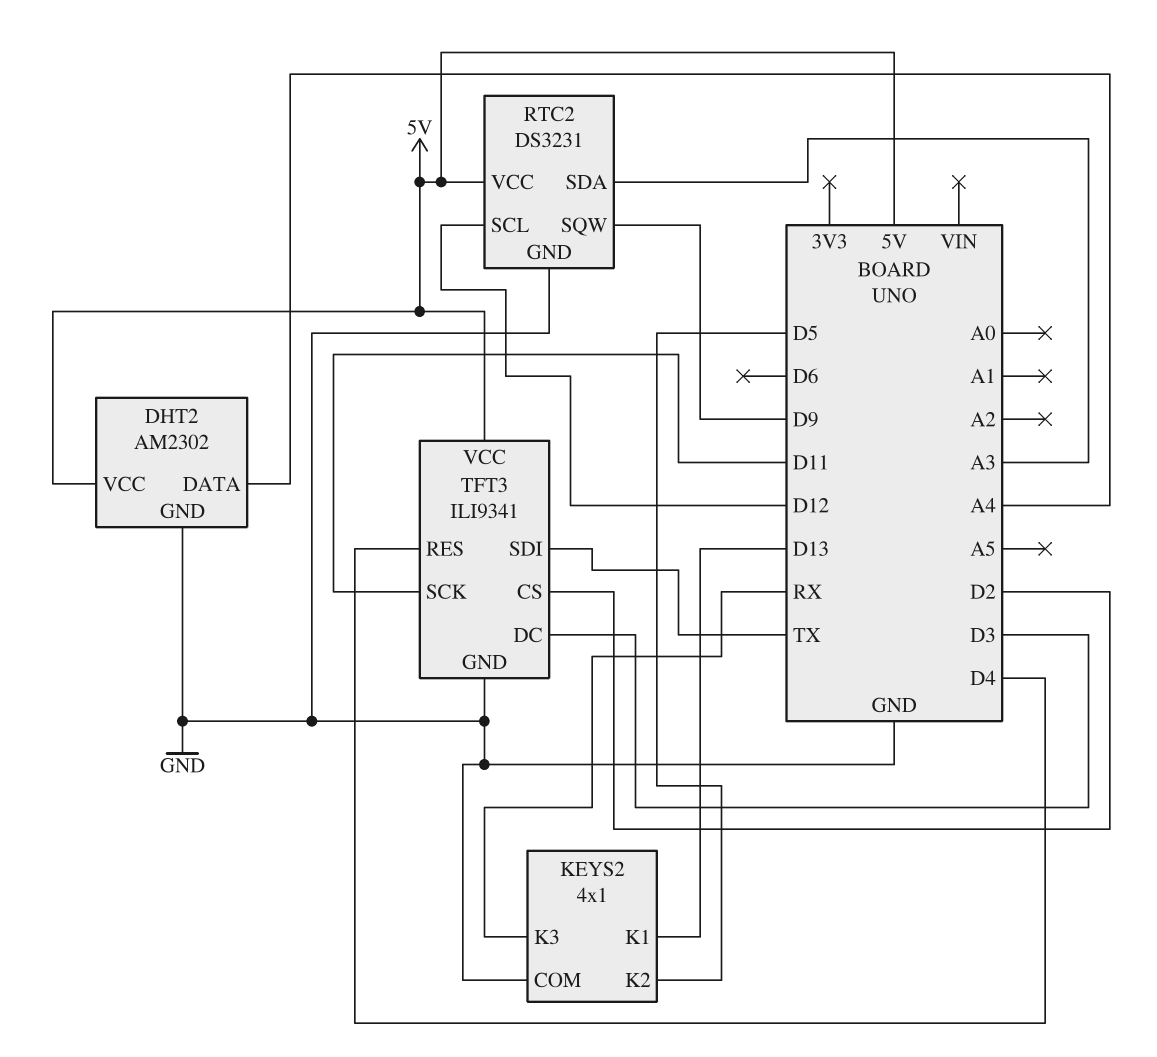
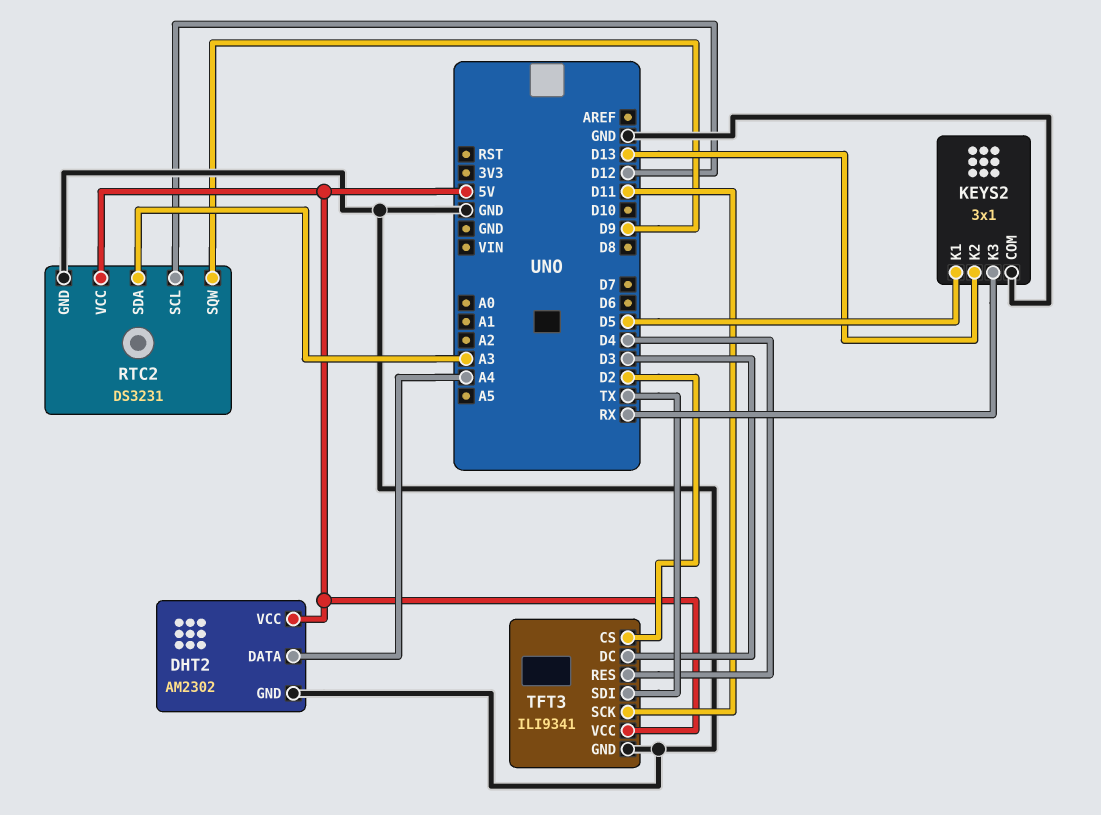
KEYS2: 4x1 -> 3x1
KEYS2 pin K1: D13 -> D5
KEYS2 pin K2: D5 -> D13

